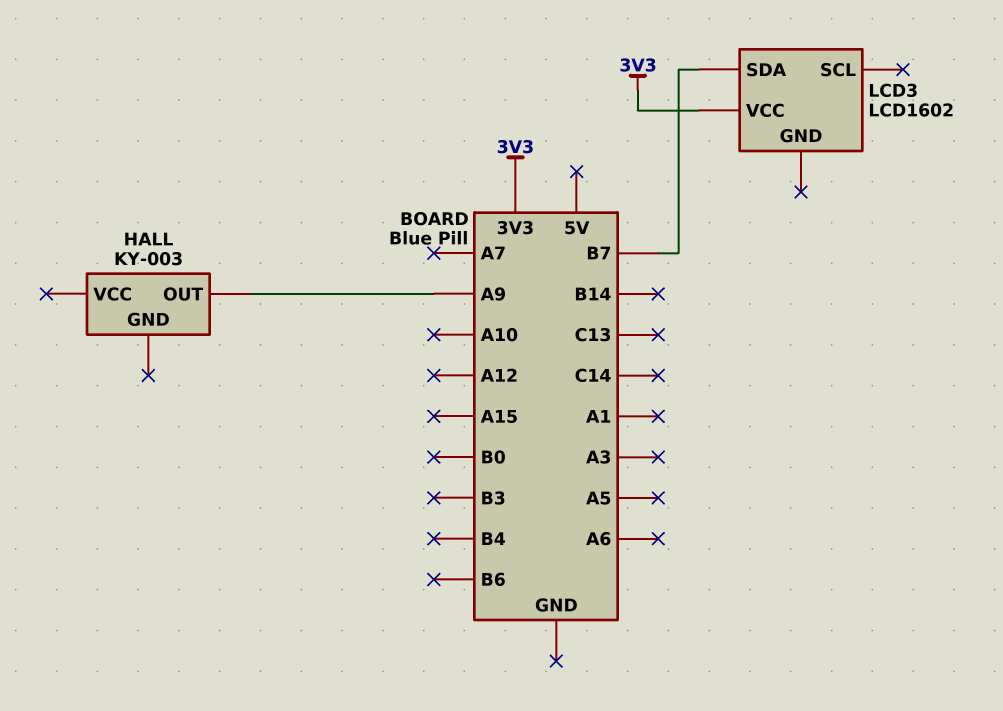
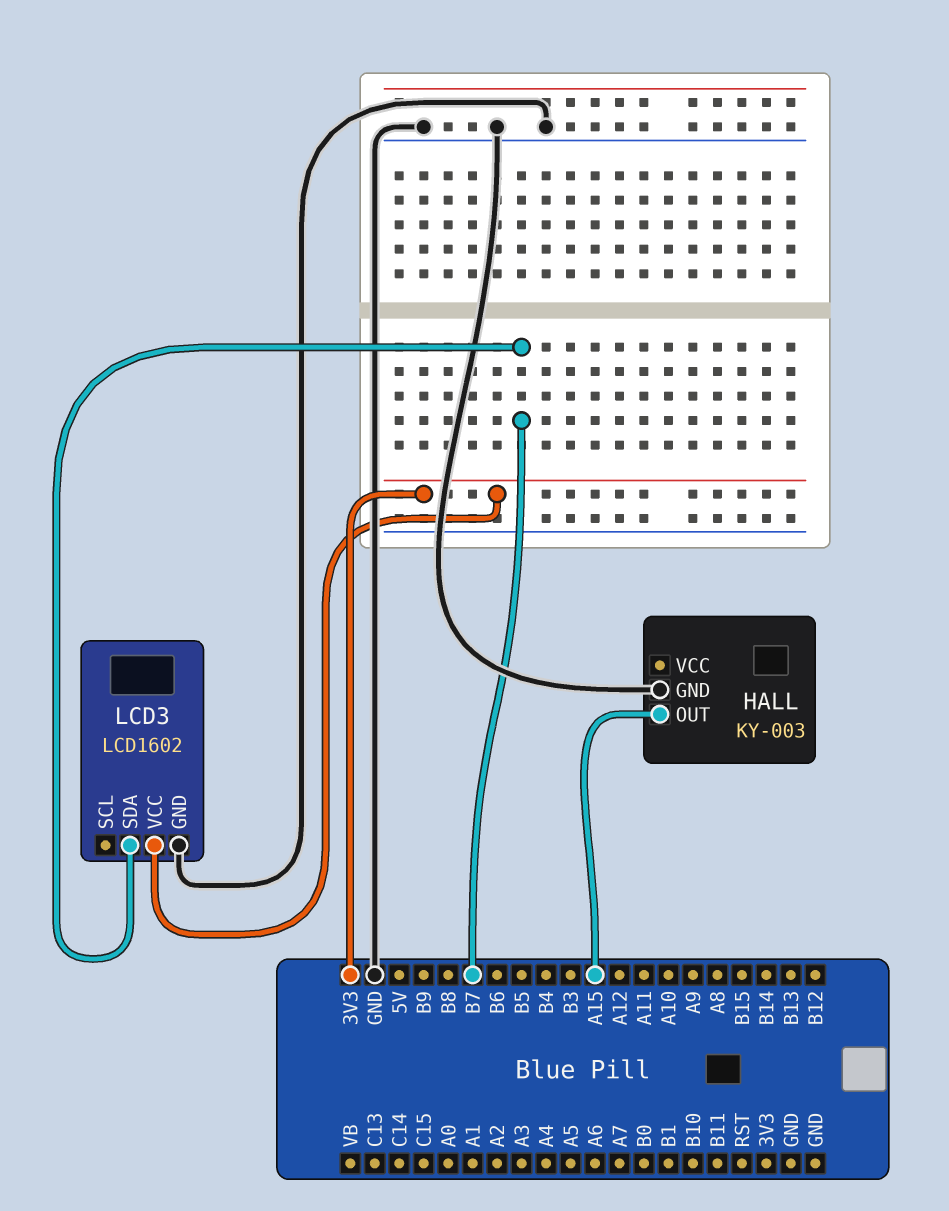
HALL pin GND: none -> GND
HALL pin OUT: A9 -> A15
LCD3 pin GND: none -> GND

